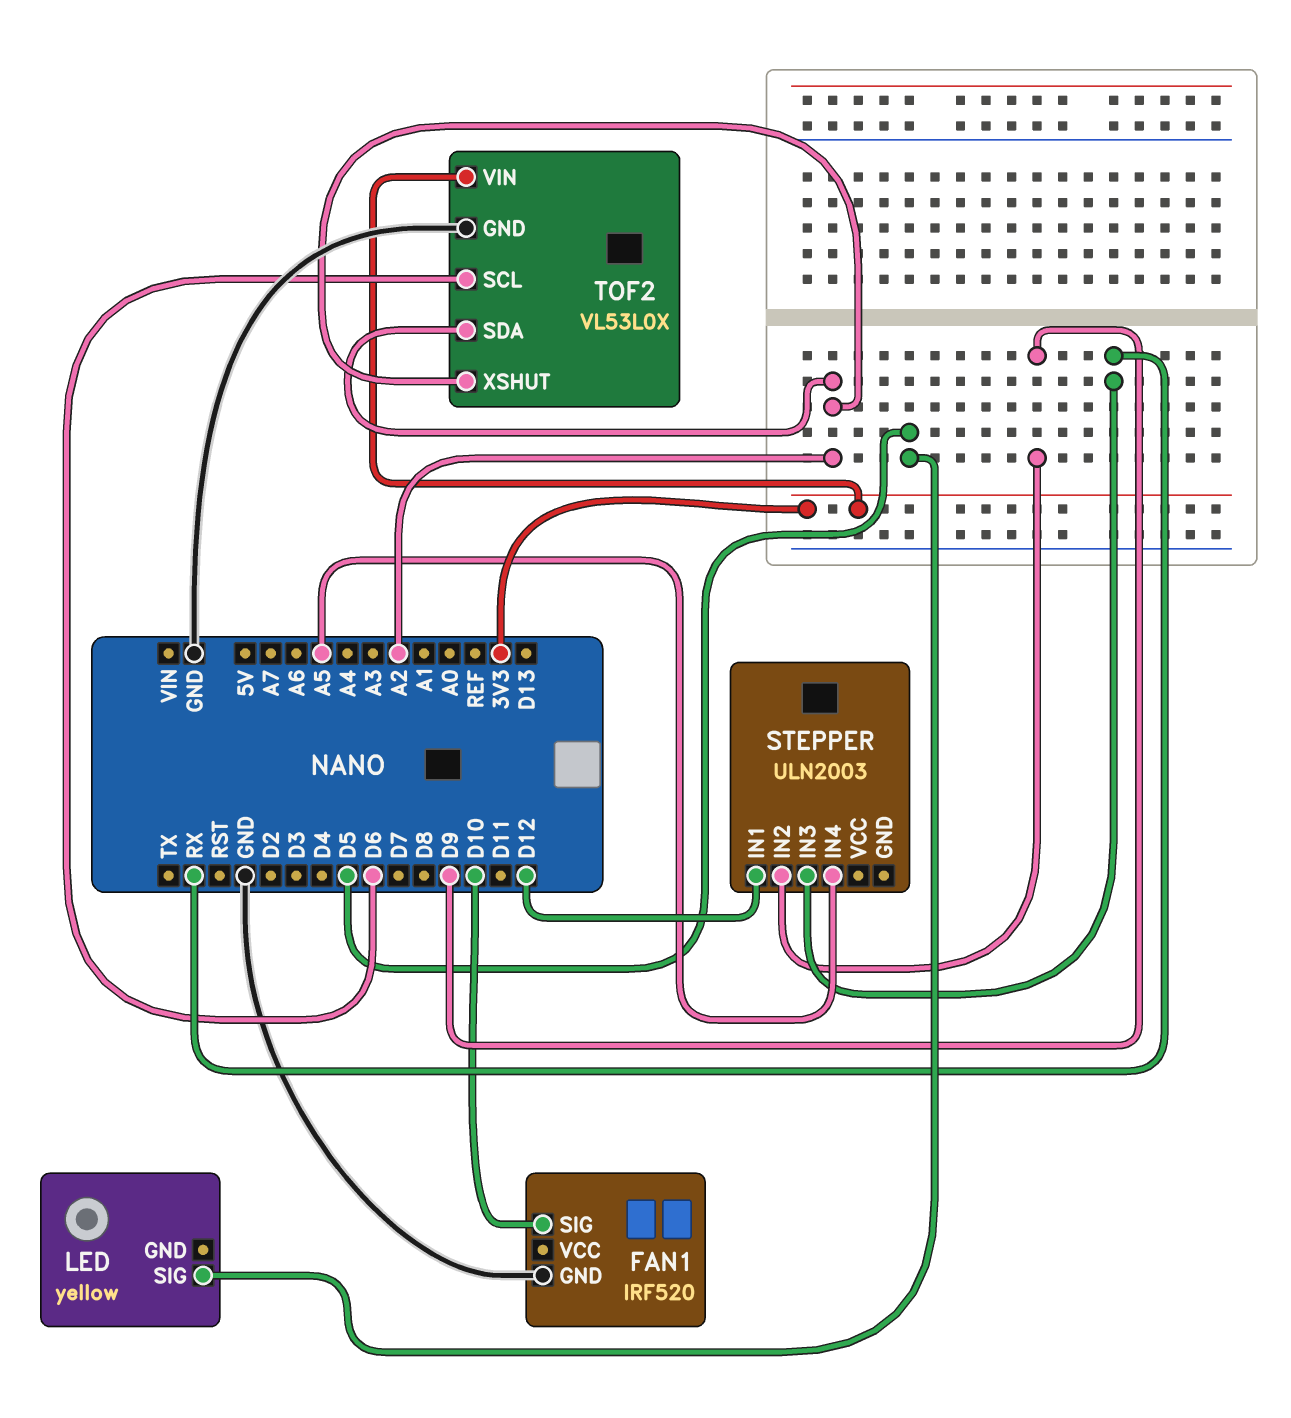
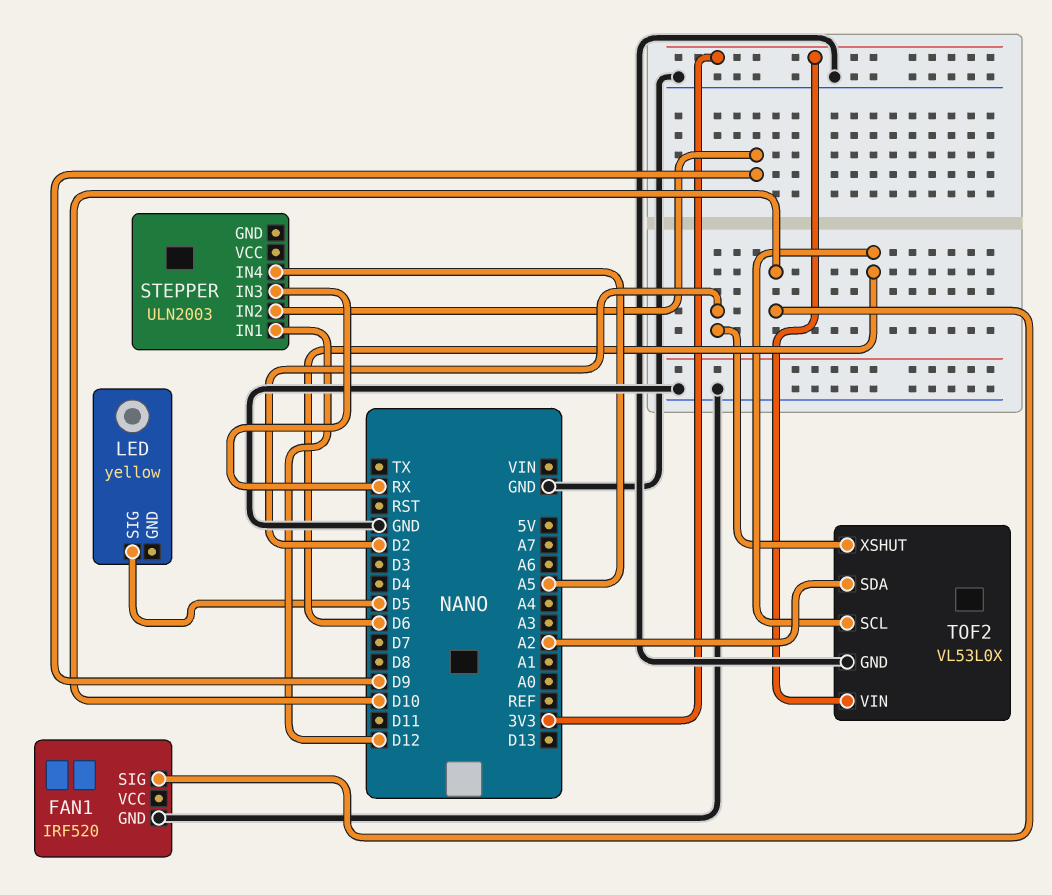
TOF2 pin XSHUT: A2 -> D2

